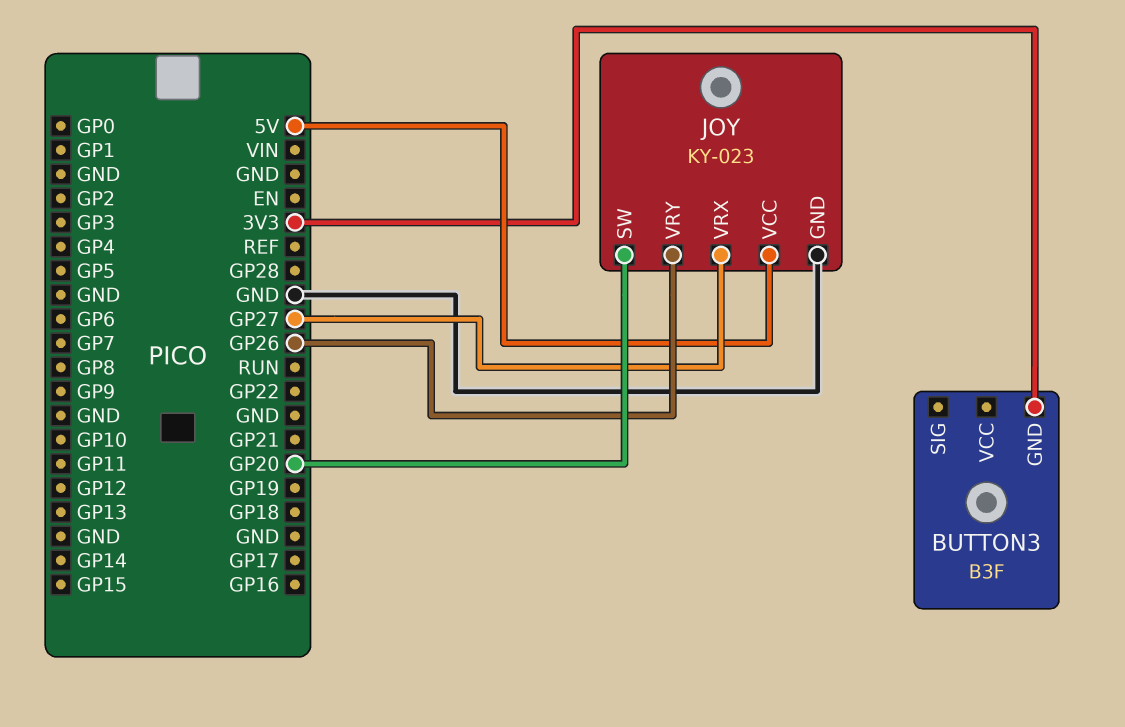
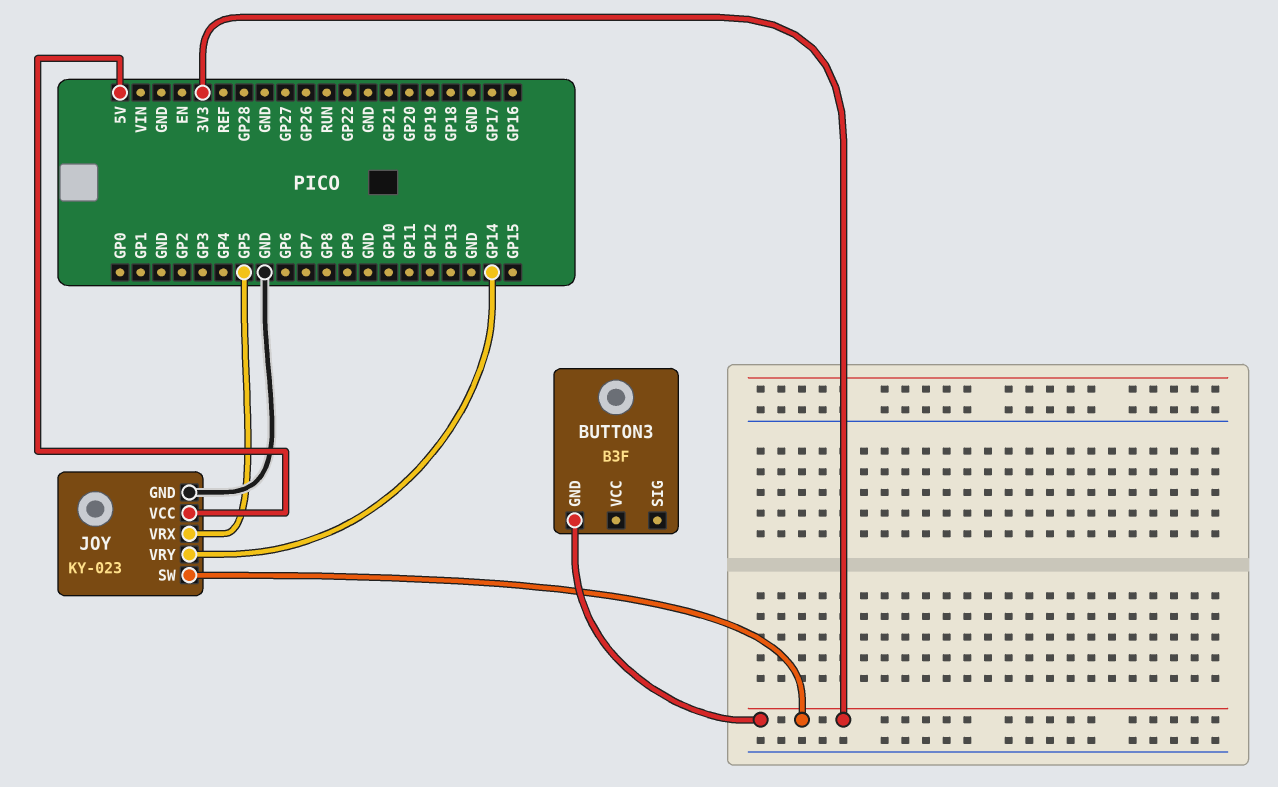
JOY pin SW: GP20 -> 3V3
JOY pin VRX: GP27 -> GP5
JOY pin VRY: GP26 -> GP14

